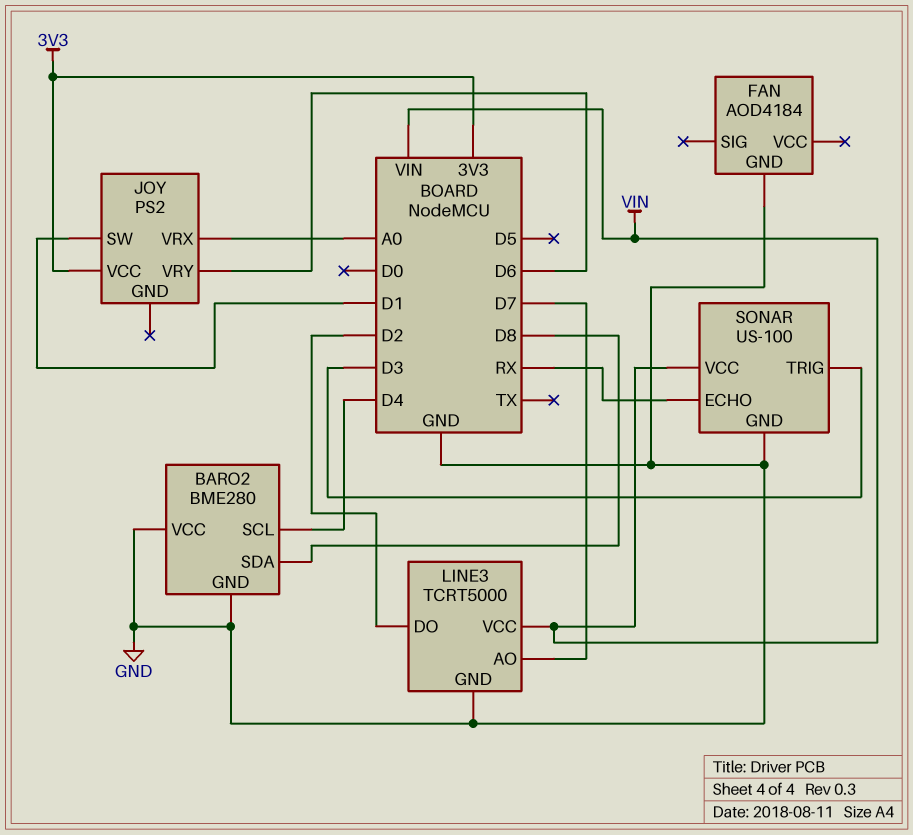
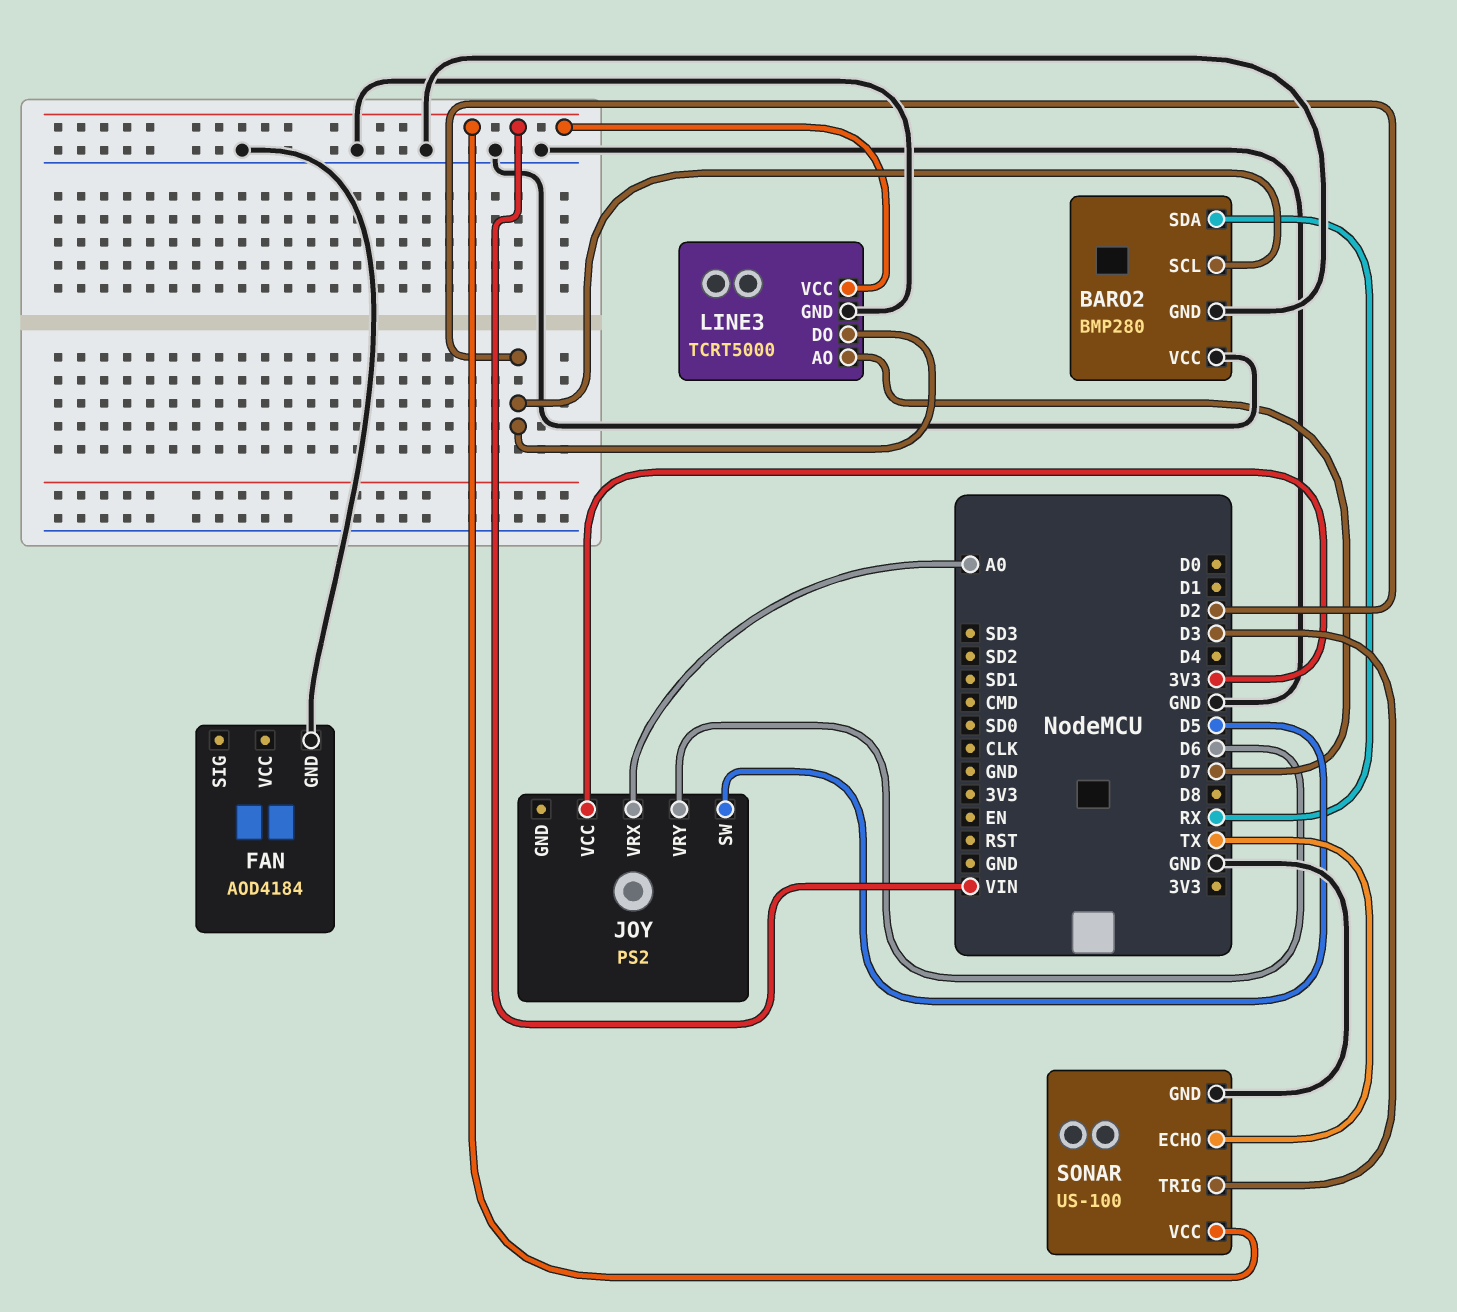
BARO2: BME280 -> BMP280
BARO2 pin SCL: D4 -> D2
BARO2 pin SDA: D8 -> RX
JOY pin SW: D1 -> D5
SONAR pin ECHO: RX -> TX

